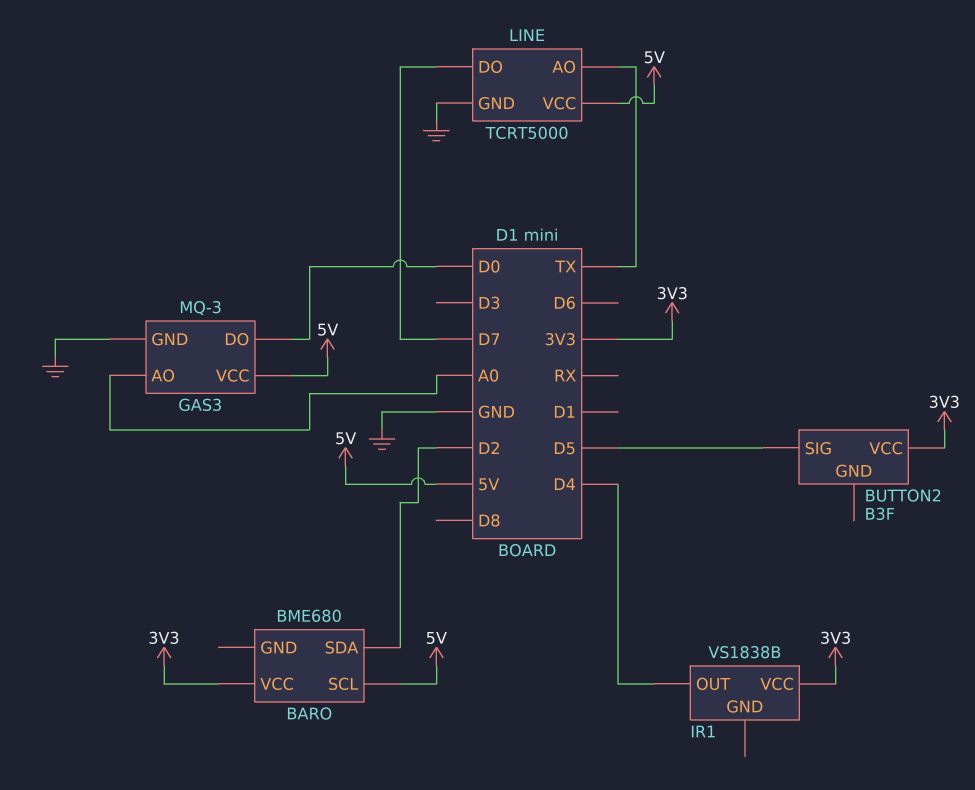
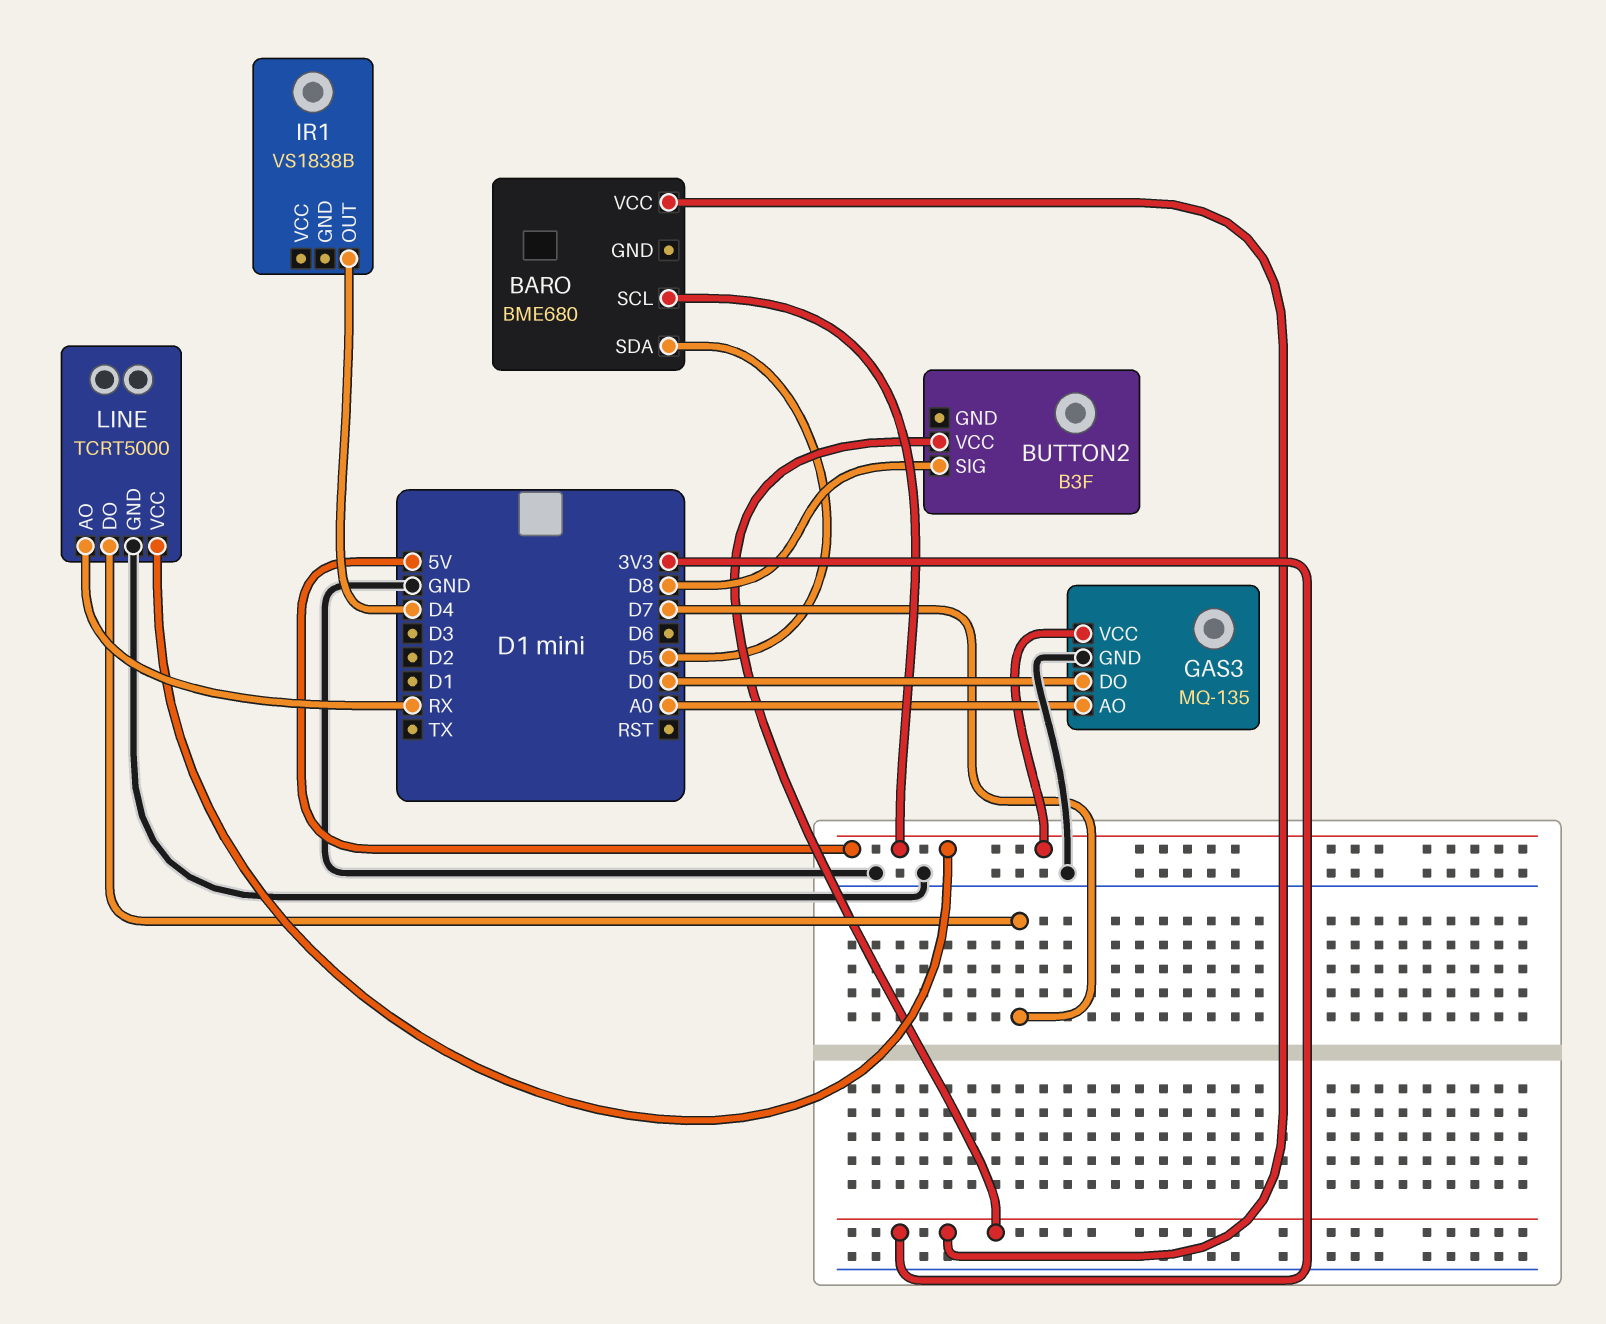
BARO pin SDA: D2 -> D5
BUTTON2 pin SIG: D5 -> D8
GAS3: MQ-3 -> MQ-135
IR1 pin VCC: 3V3 -> none
LINE pin AO: TX -> RX

